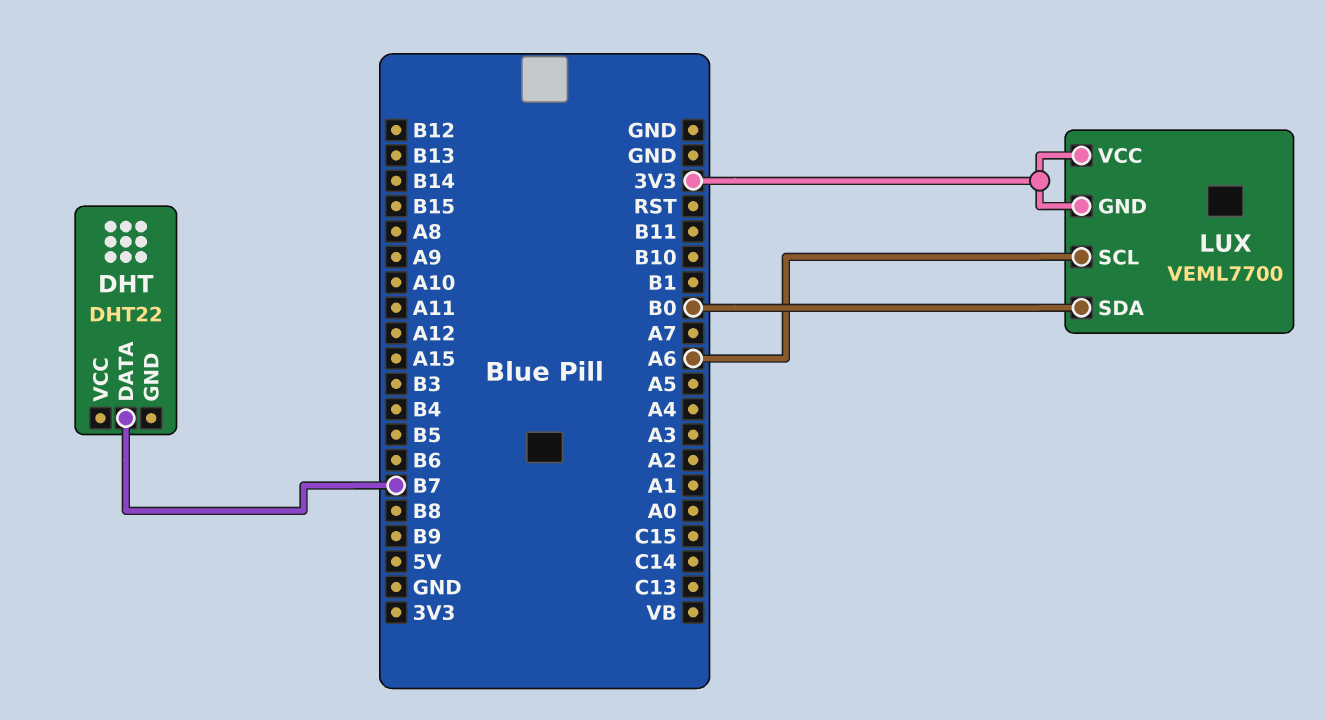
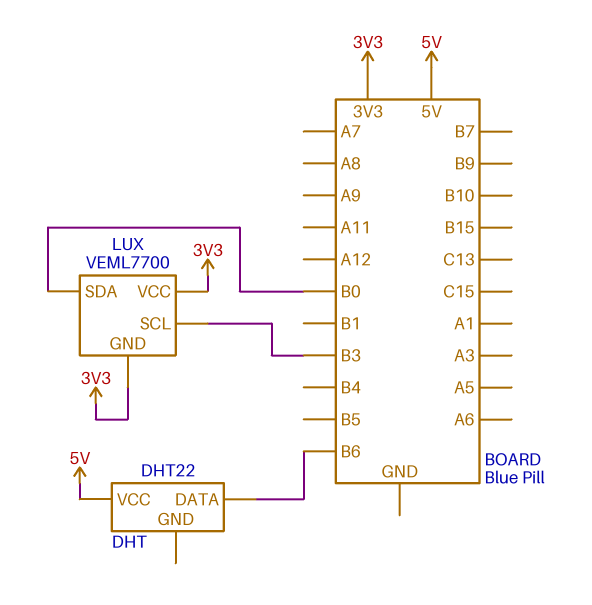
DHT pin DATA: B7 -> B6
DHT pin VCC: none -> 5V
LUX pin SCL: A6 -> B3

